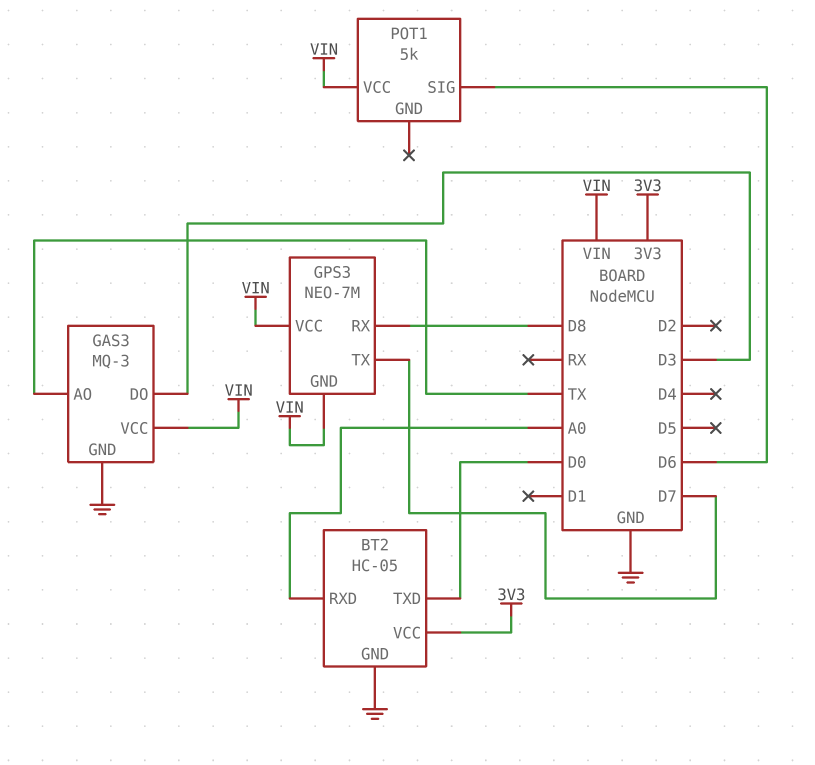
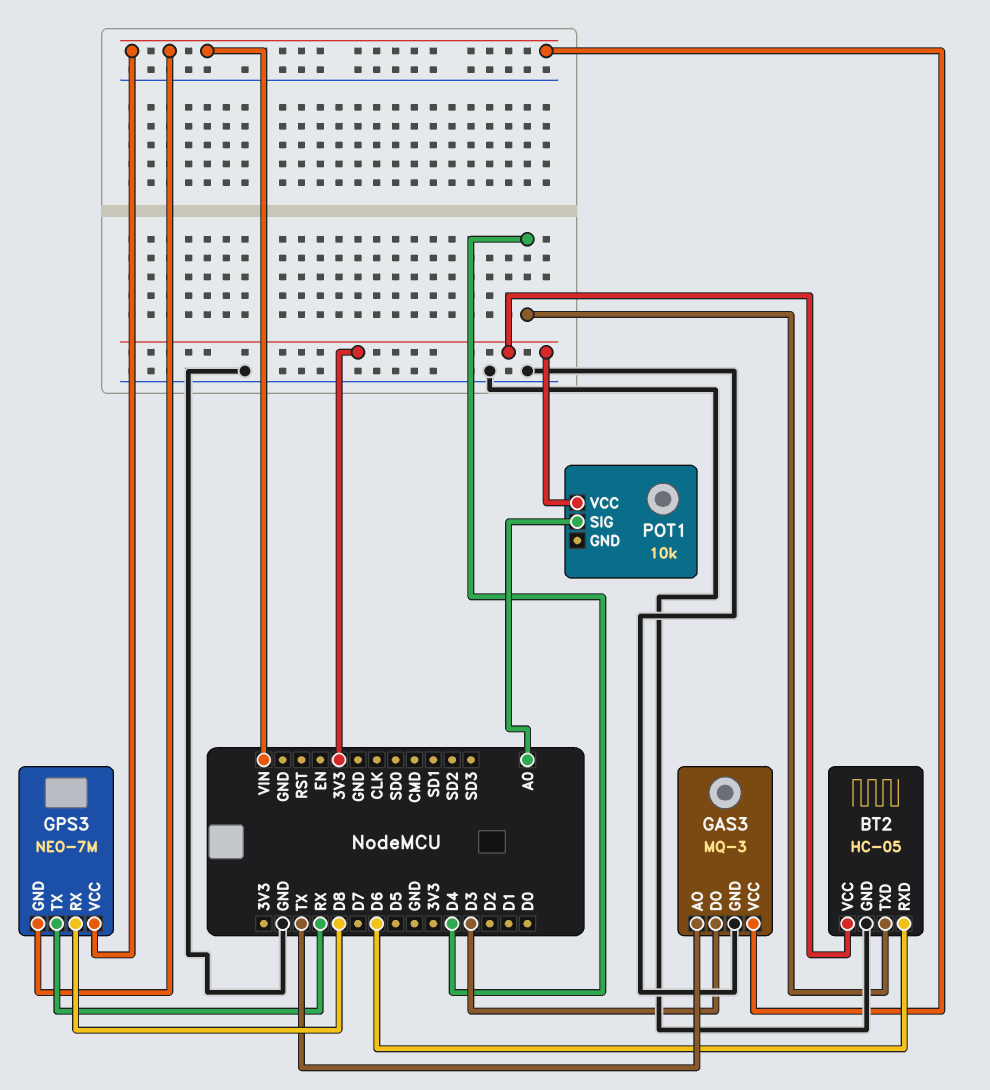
BT2 pin RXD: A0 -> D6
BT2 pin TXD: D0 -> D4
GPS3 pin TX: D7 -> RX
POT1: 5k -> 10k
POT1 pin SIG: D6 -> A0
POT1 pin VCC: VIN -> 3V3

